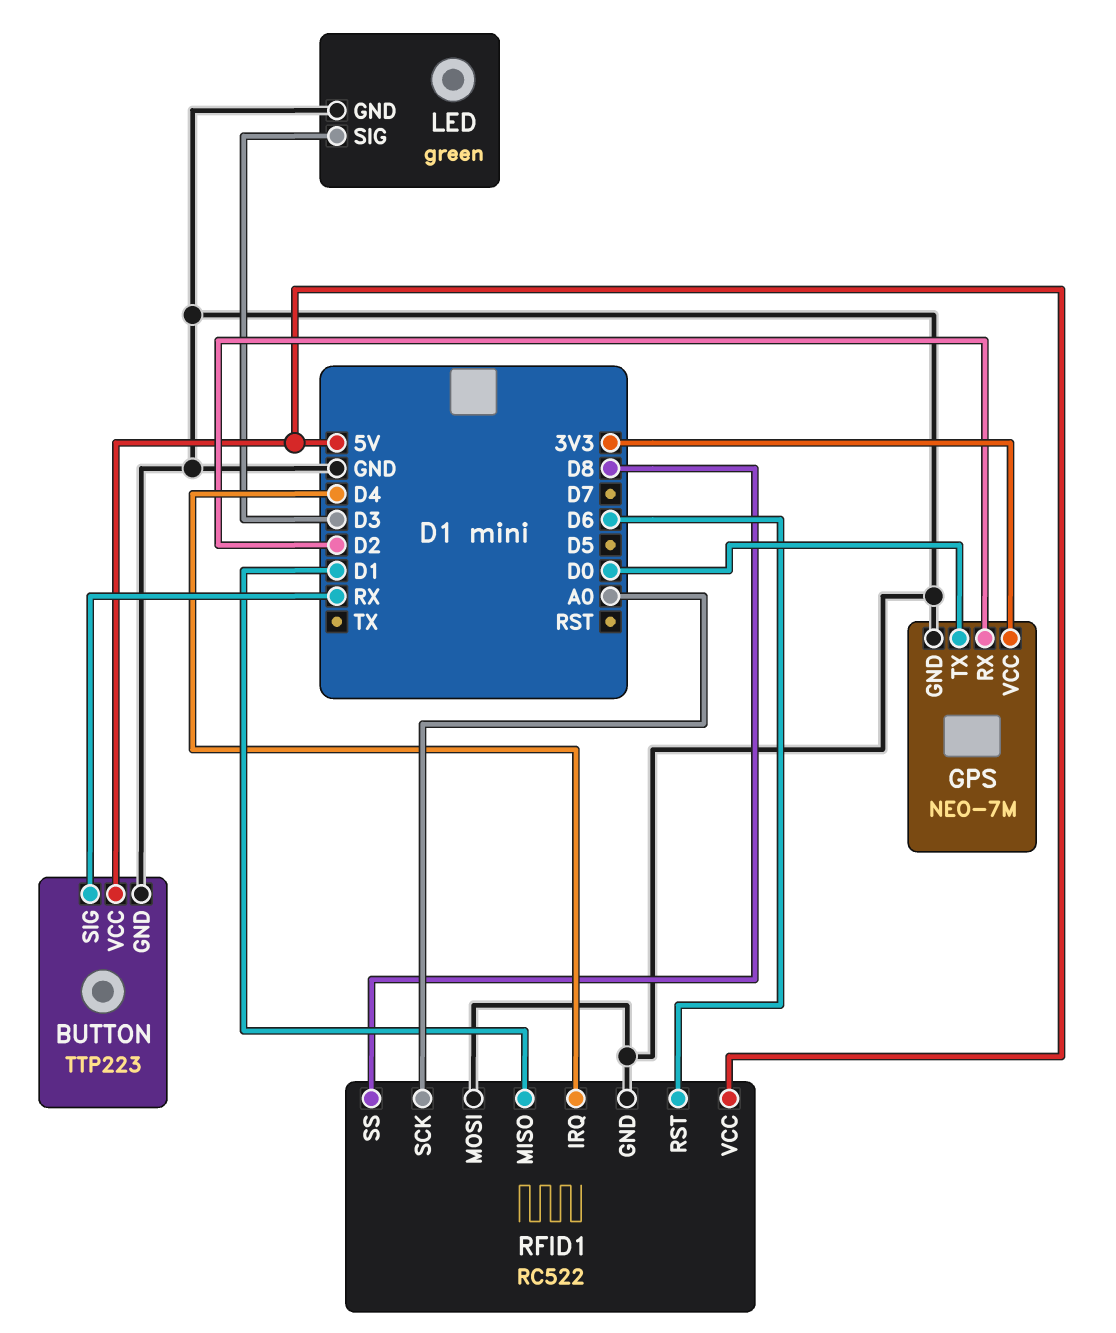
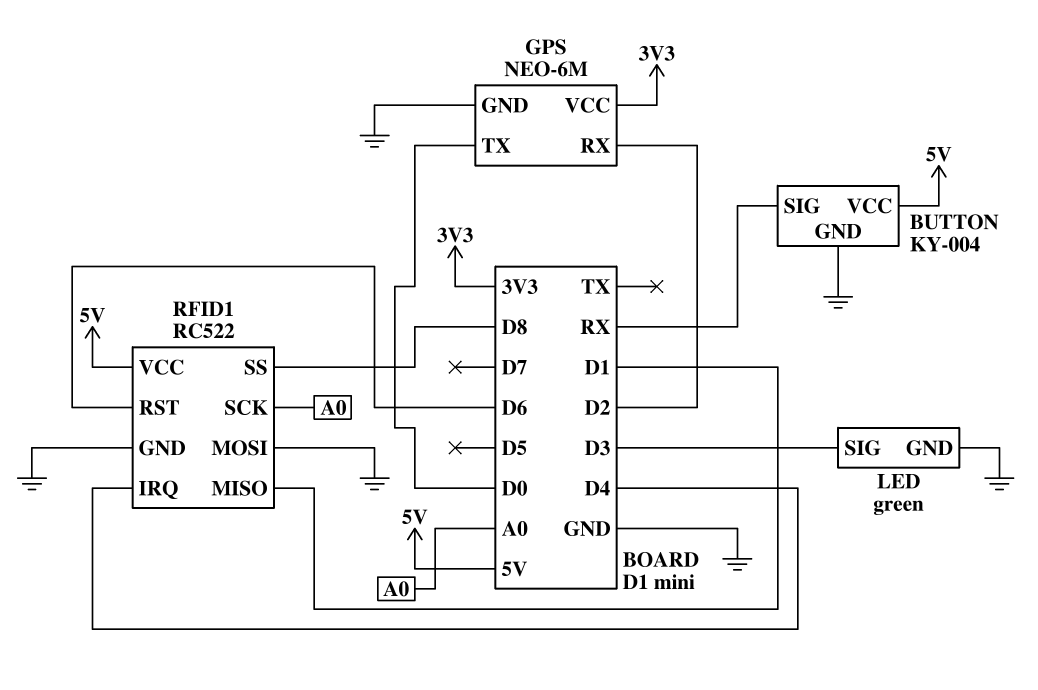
BUTTON: TTP223 -> KY-004
GPS: NEO-7M -> NEO-6M

